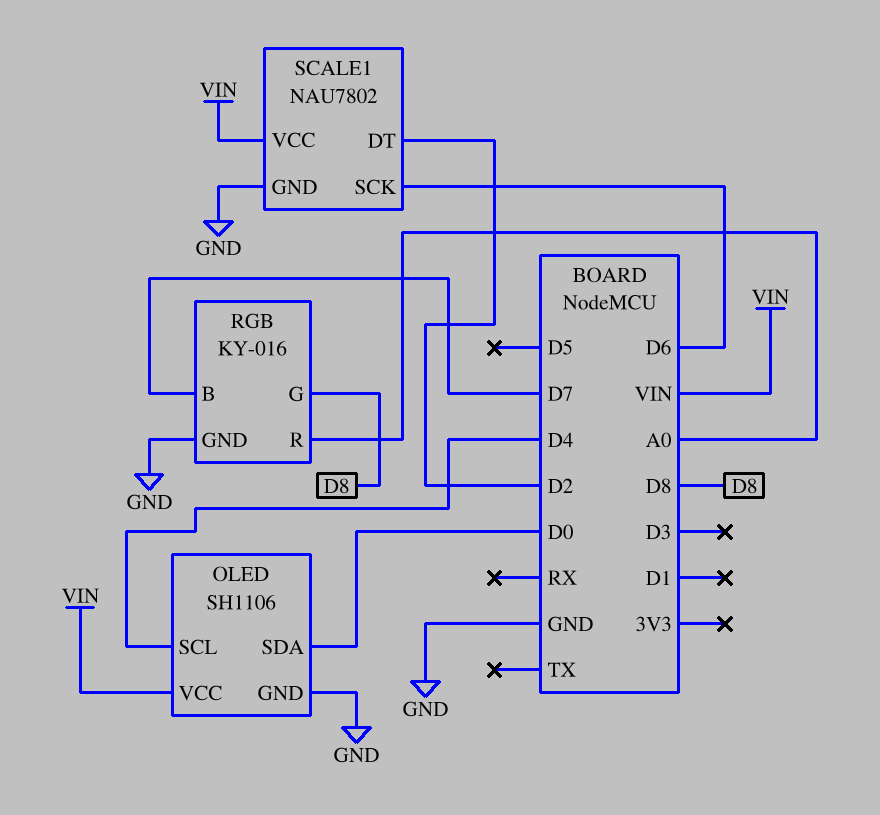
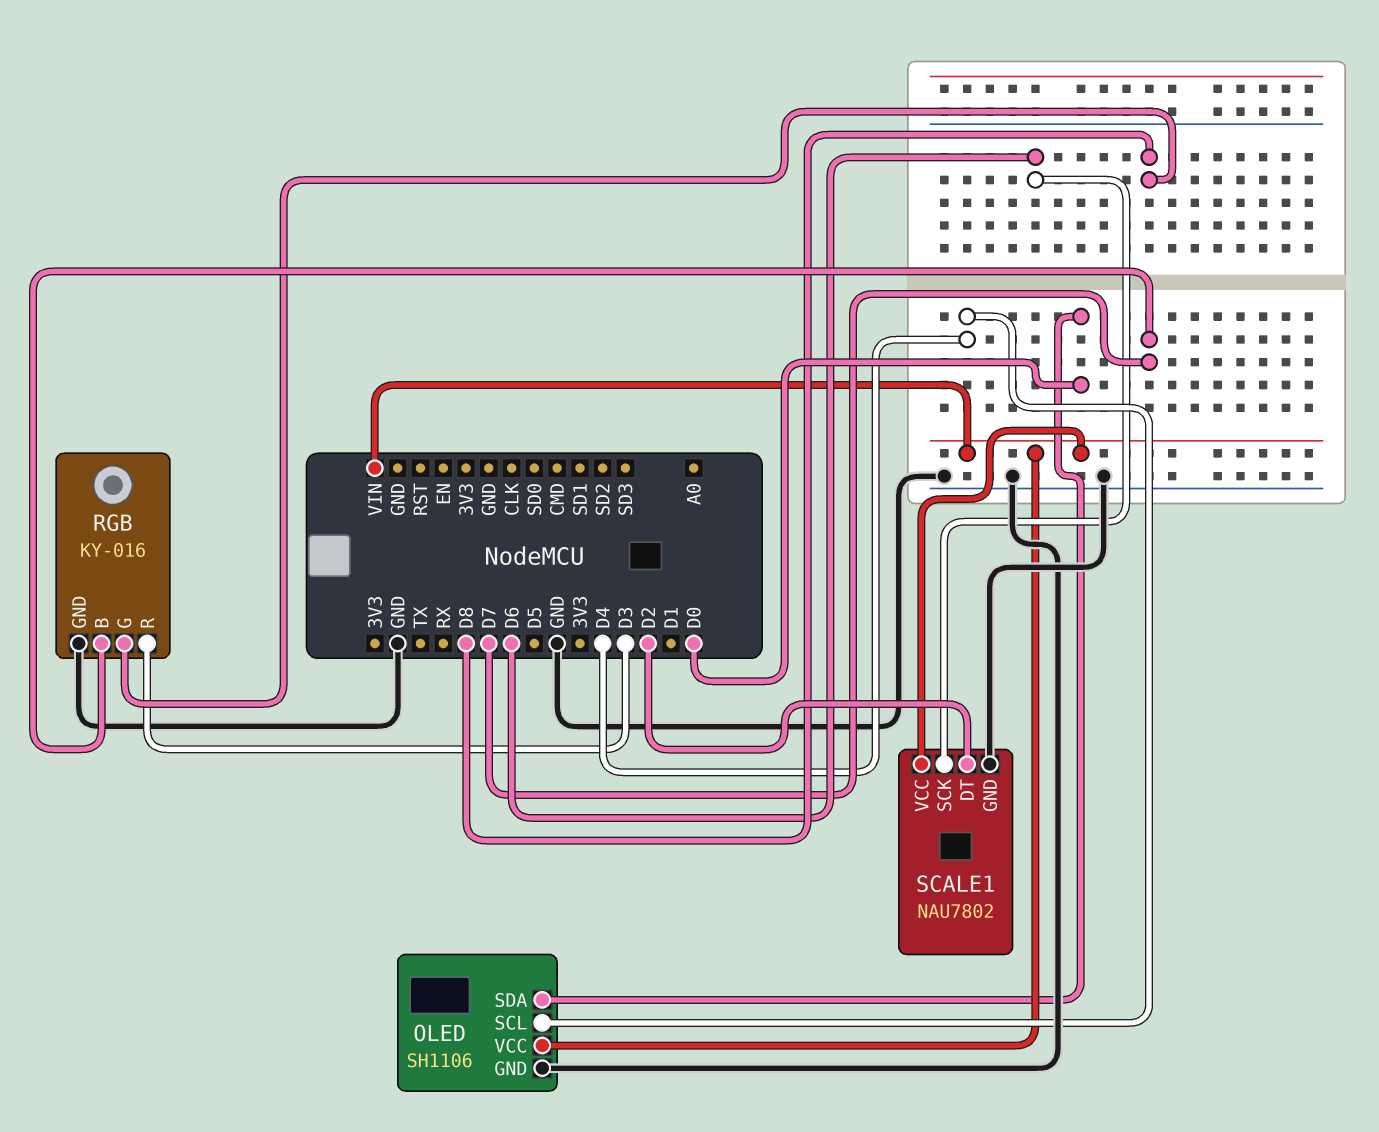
RGB pin R: A0 -> D3

